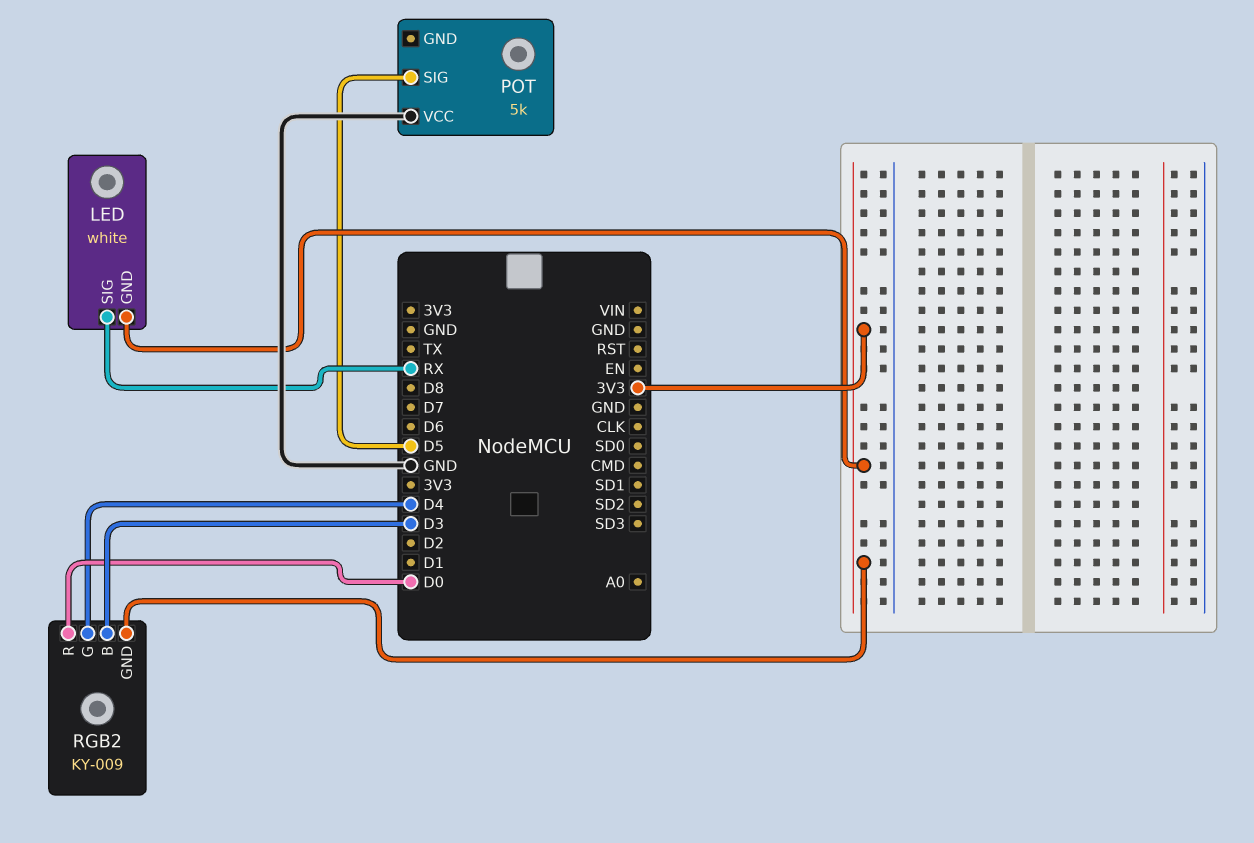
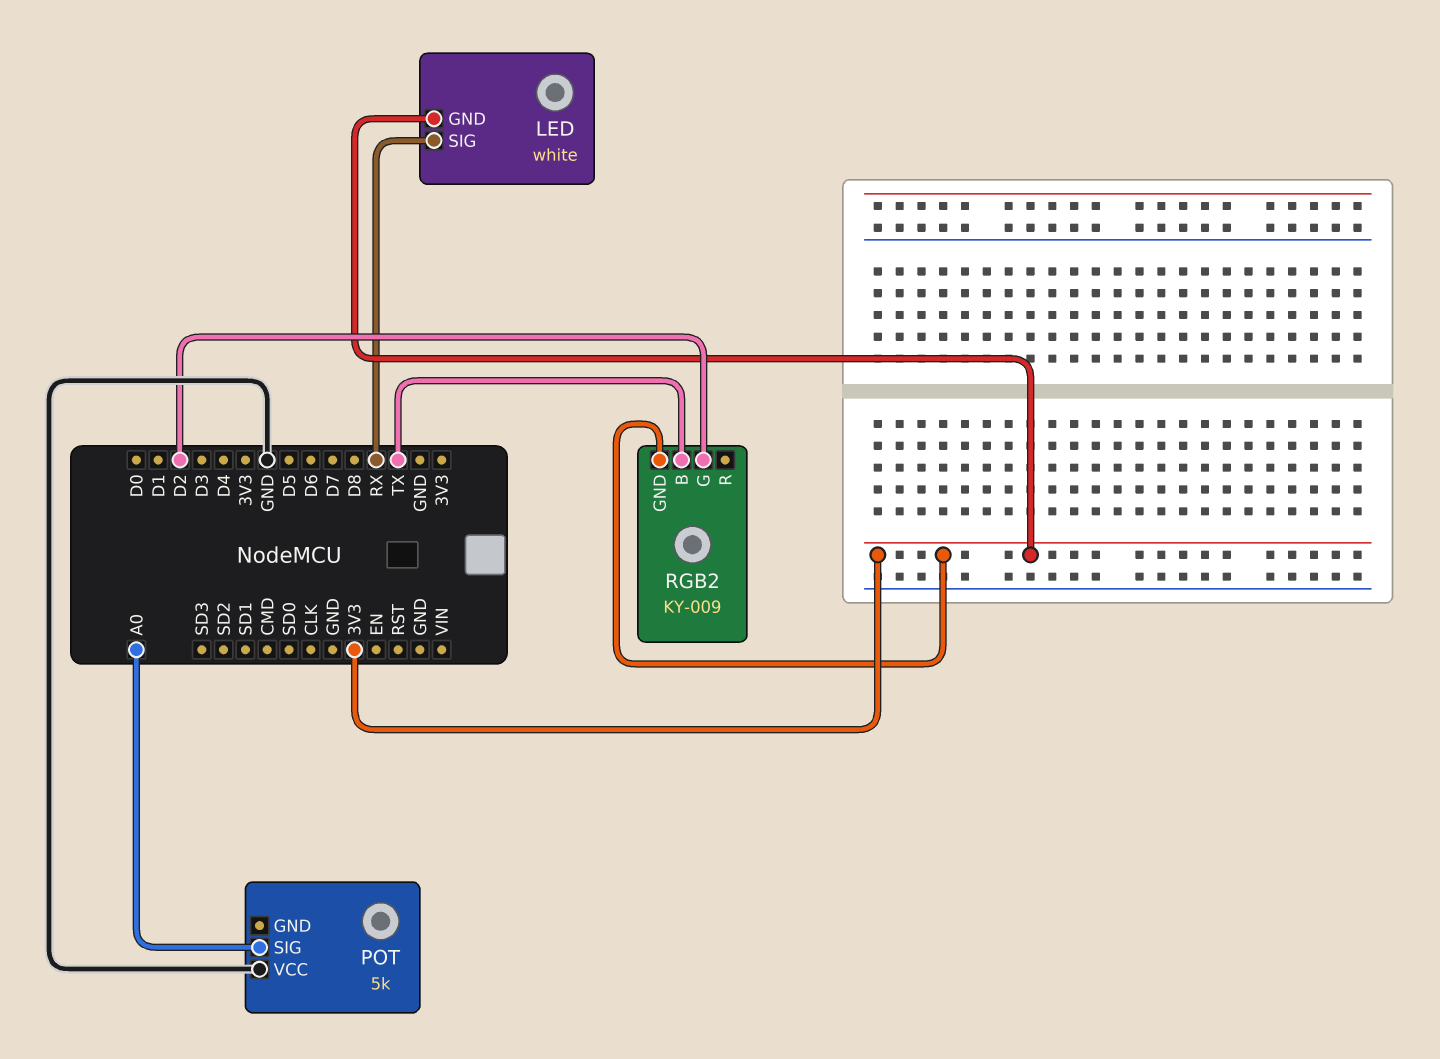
POT pin SIG: D5 -> A0
RGB2 pin B: D3 -> TX
RGB2 pin G: D4 -> D2
RGB2 pin R: D0 -> none

